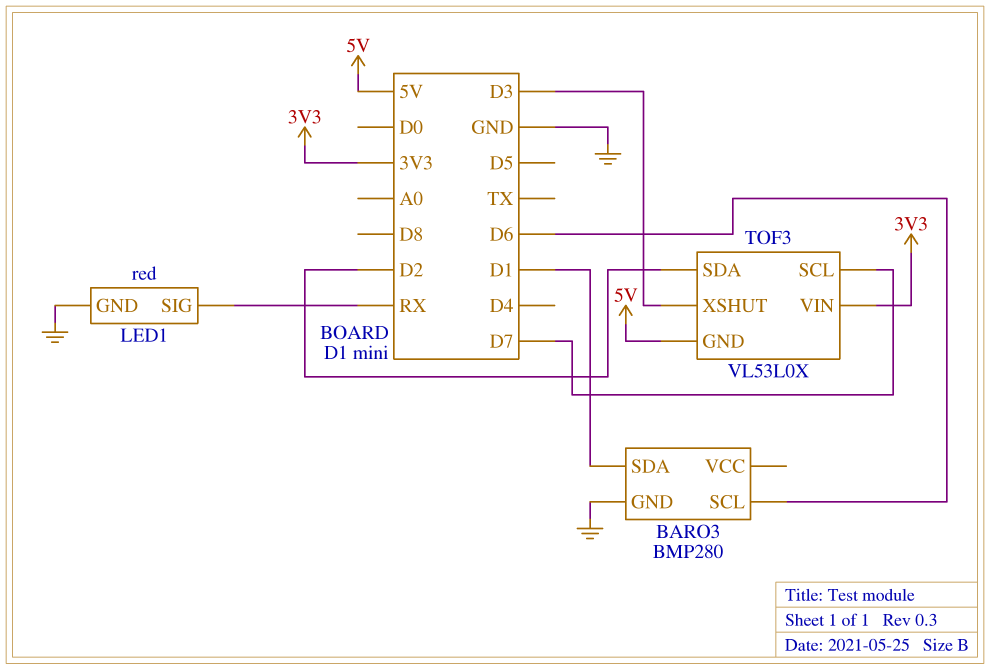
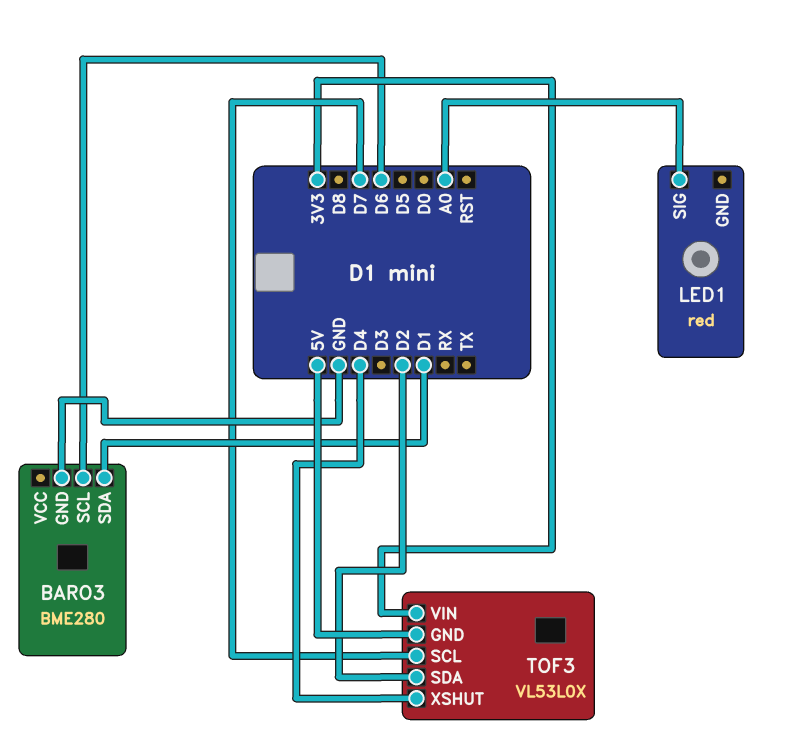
BARO3: BMP280 -> BME280
LED1 pin GND: GND -> none
LED1 pin SIG: RX -> A0
TOF3 pin XSHUT: D3 -> D4

